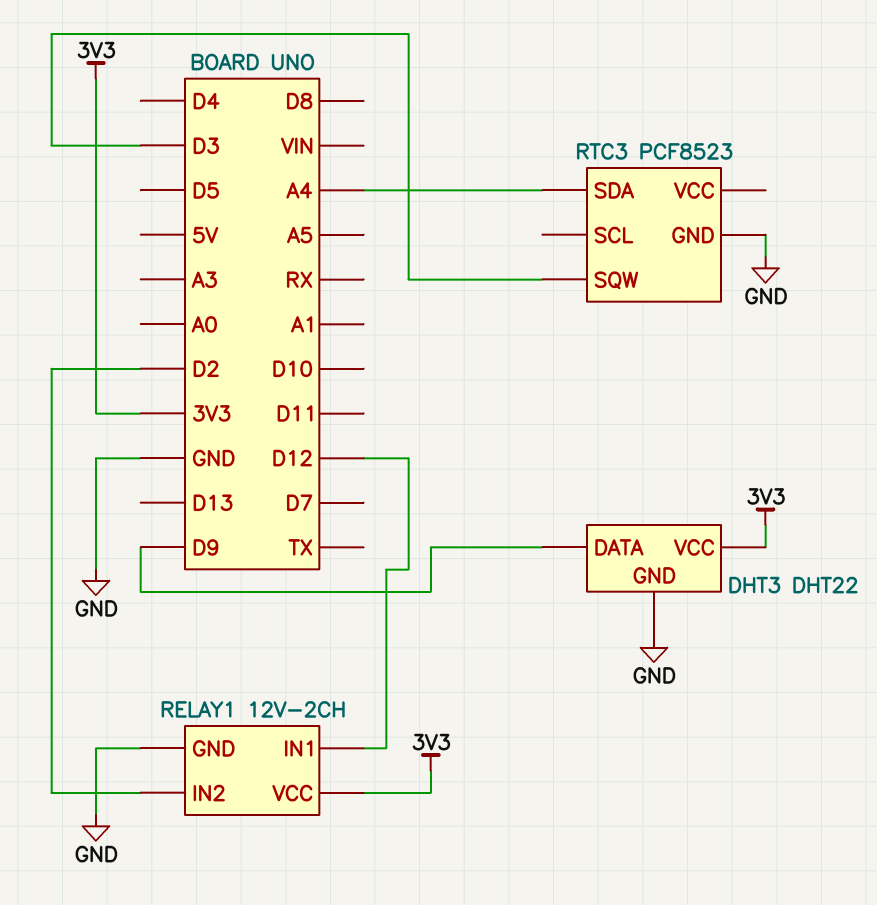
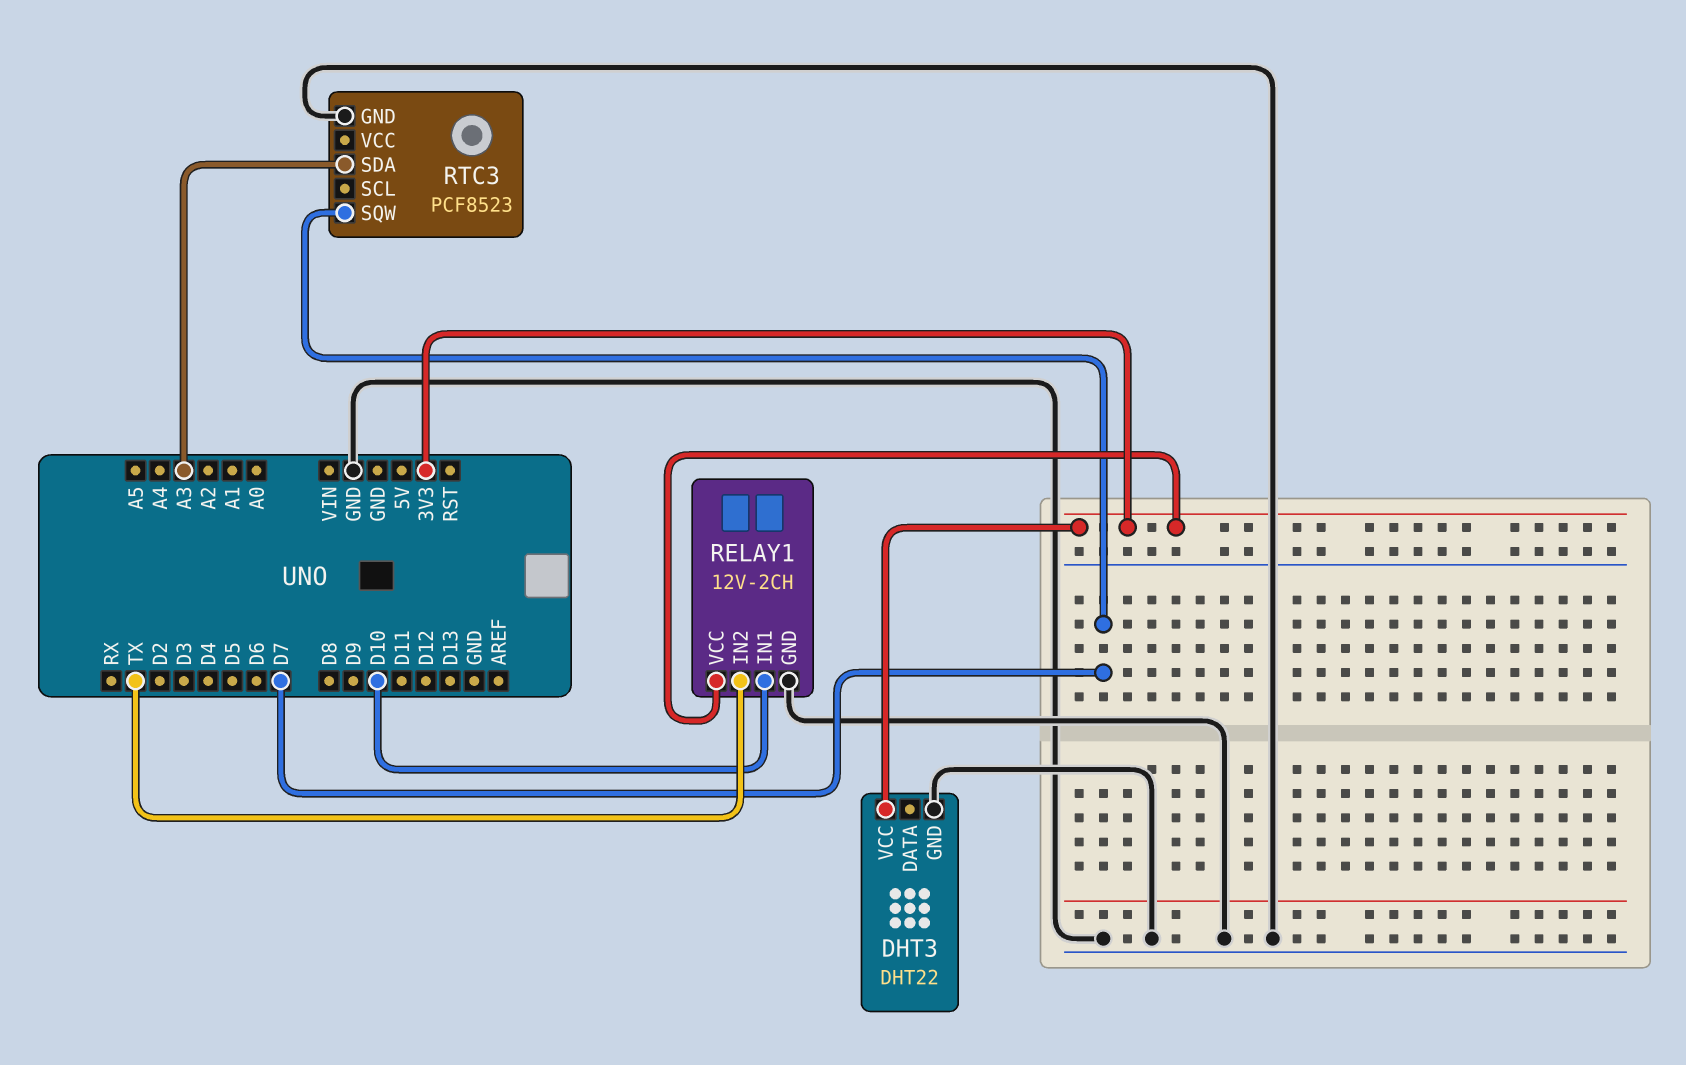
DHT3 pin DATA: D9 -> none
RELAY1 pin IN1: D12 -> D10
RELAY1 pin IN2: D2 -> TX
RTC3 pin SDA: A4 -> A3
RTC3 pin SQW: D3 -> D7

